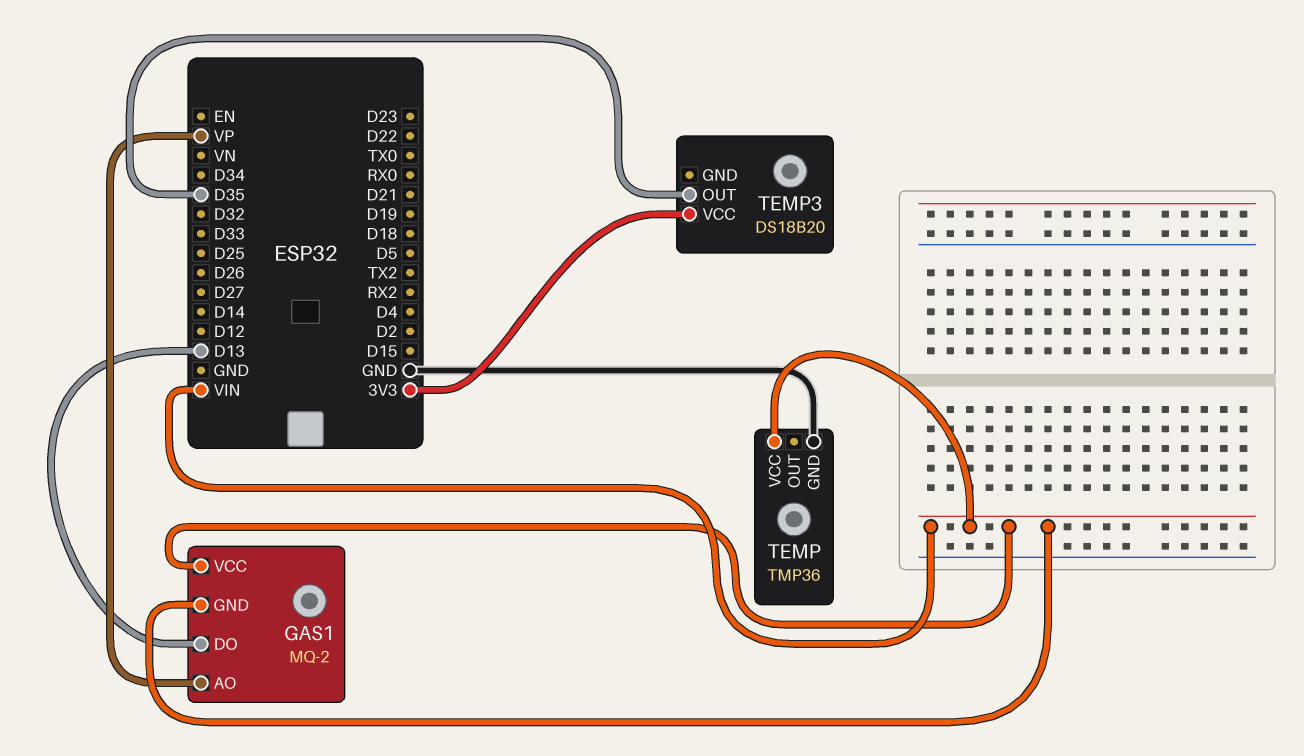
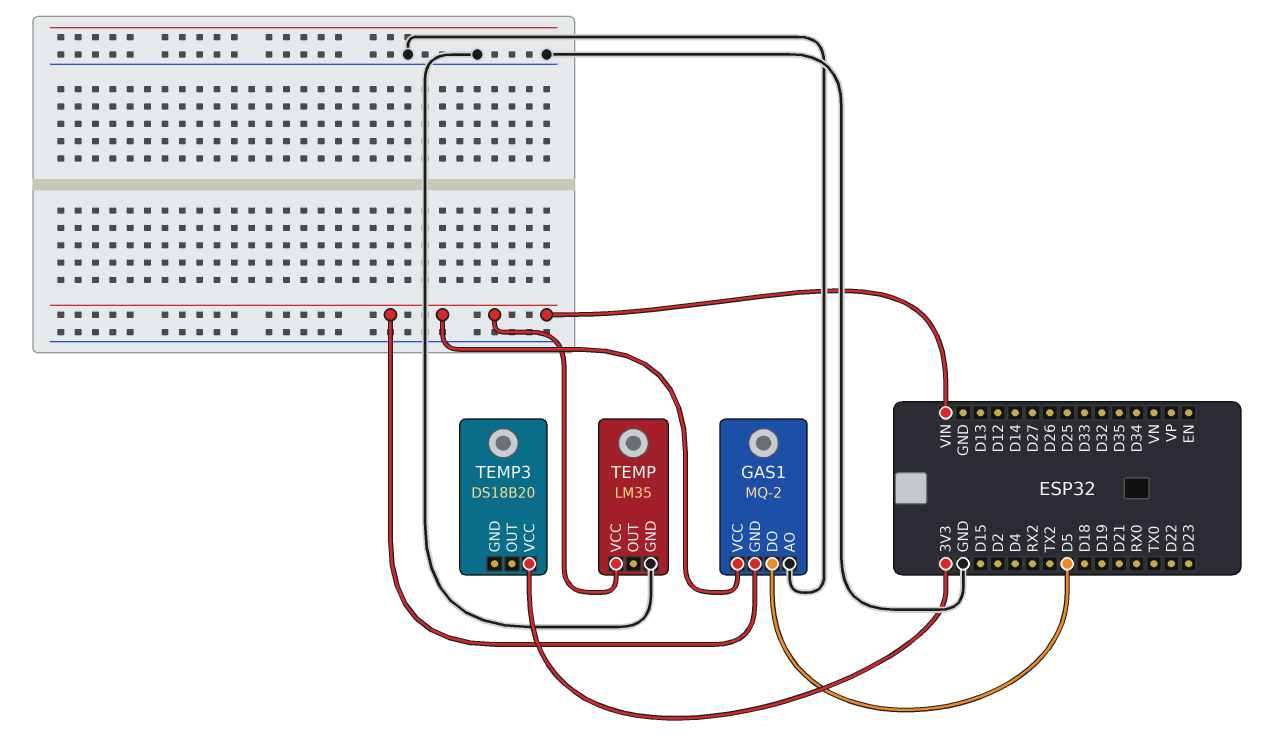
GAS1 pin AO: VP -> GND
GAS1 pin DO: D13 -> D5
TEMP: TMP36 -> LM35
TEMP3 pin OUT: D35 -> none

